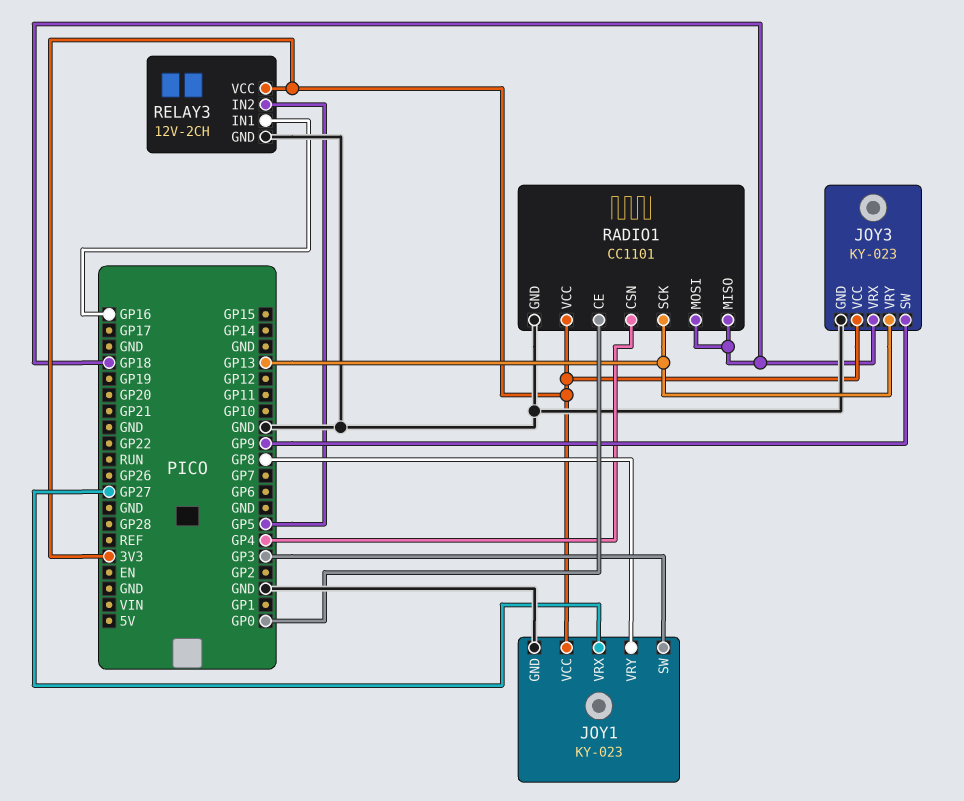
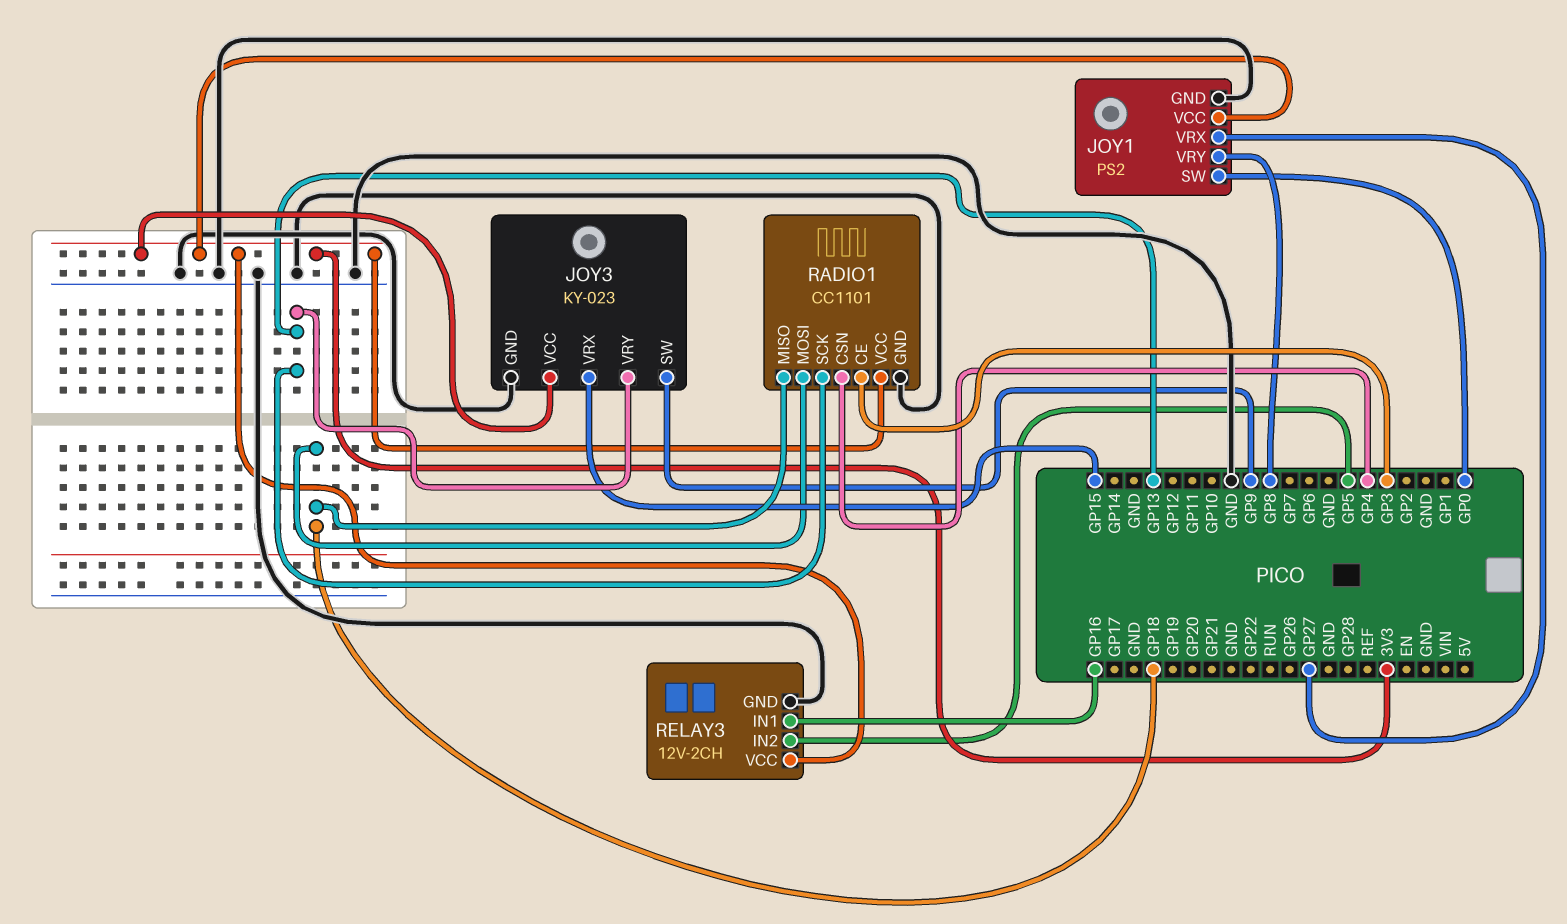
JOY1: KY-023 -> PS2
JOY1 pin SW: GP3 -> GP0
JOY3 pin VRX: GP18 -> GP15
RADIO1 pin CE: GP0 -> GP3

